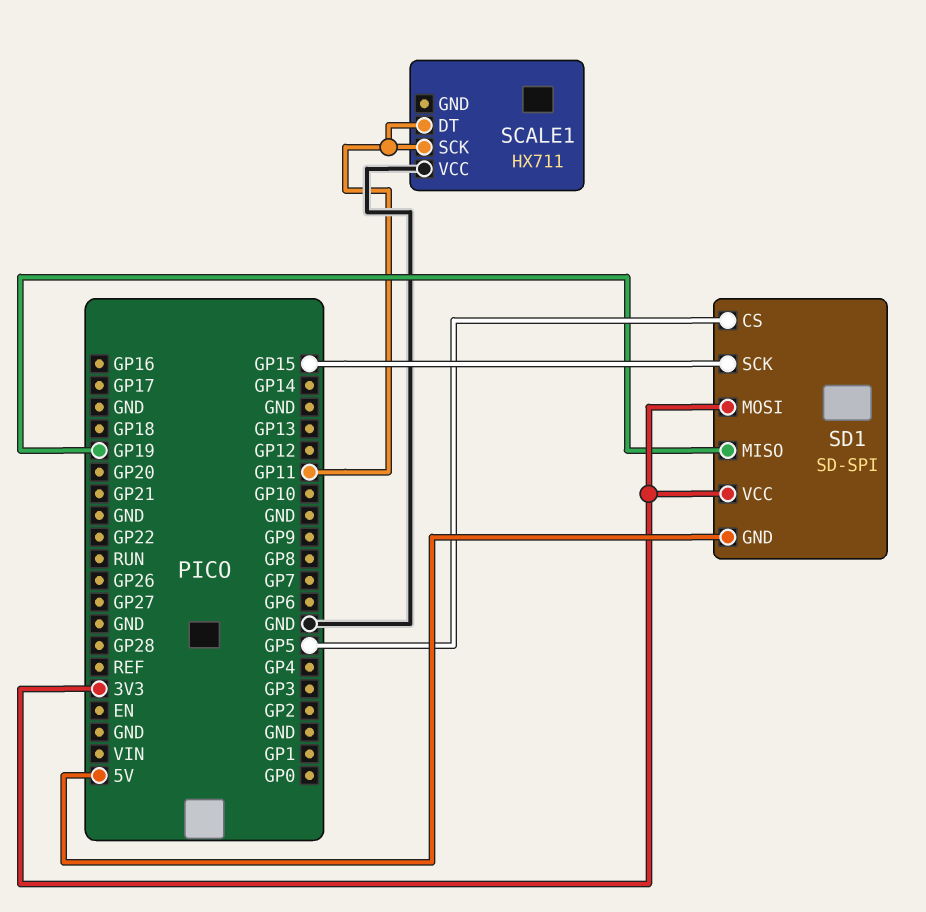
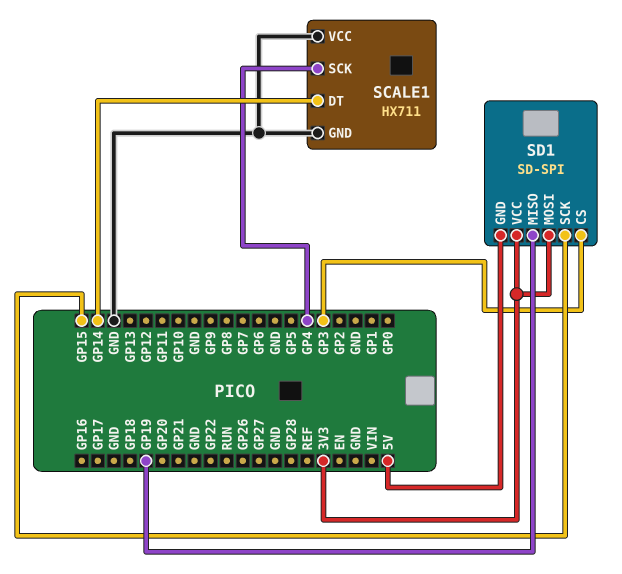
SCALE1 pin DT: GP11 -> GP14
SCALE1 pin GND: none -> GND
SCALE1 pin SCK: GP11 -> GP4
SD1 pin CS: GP5 -> GP3

